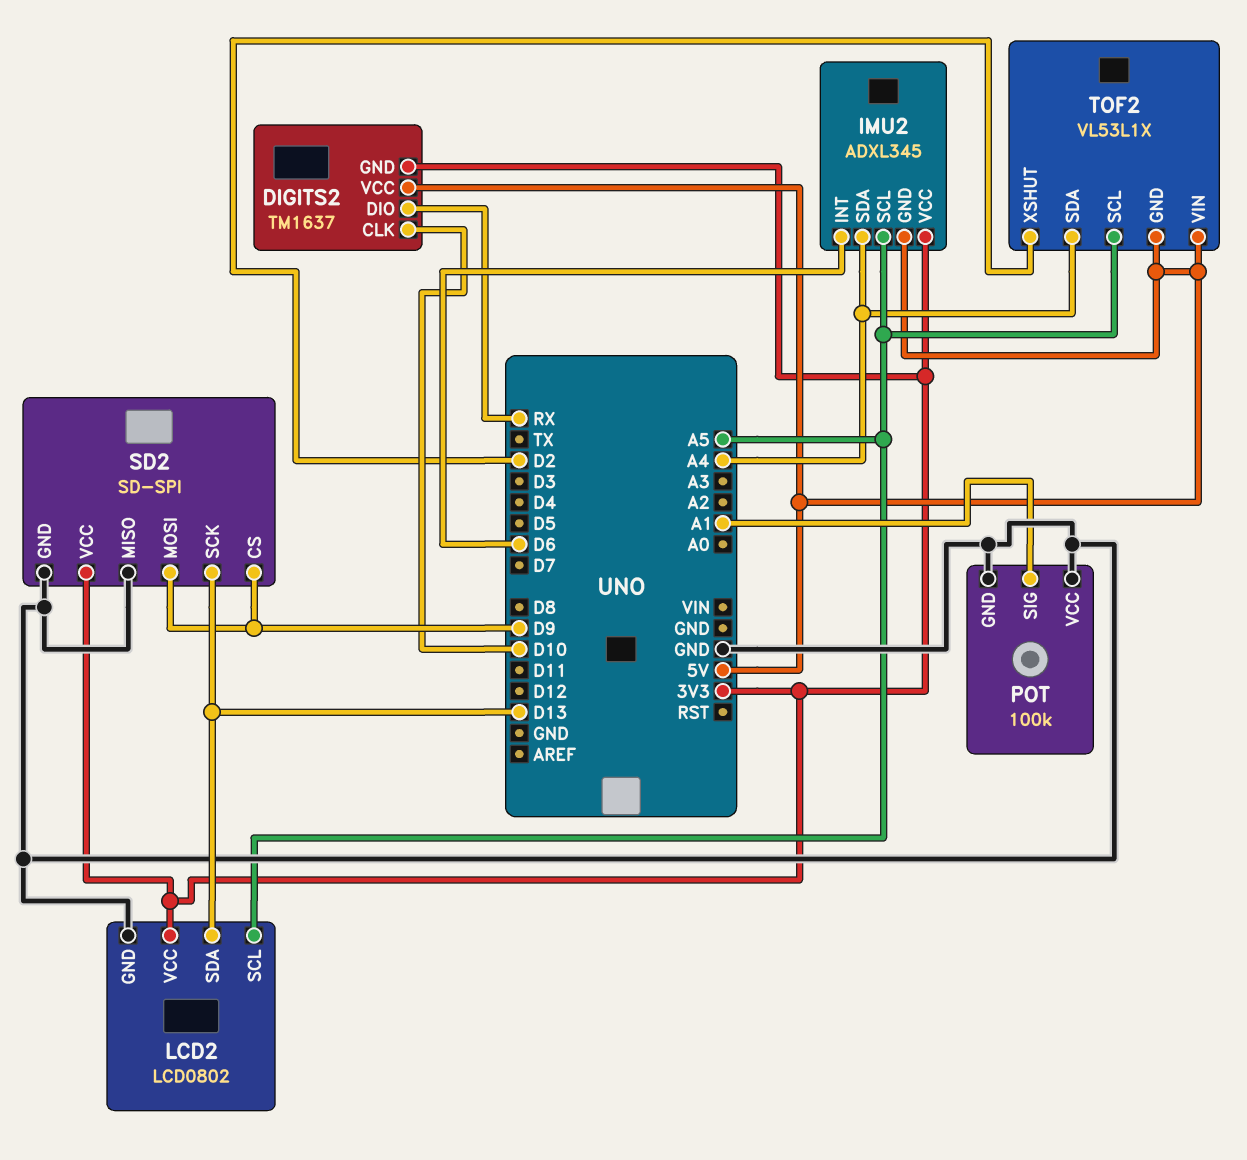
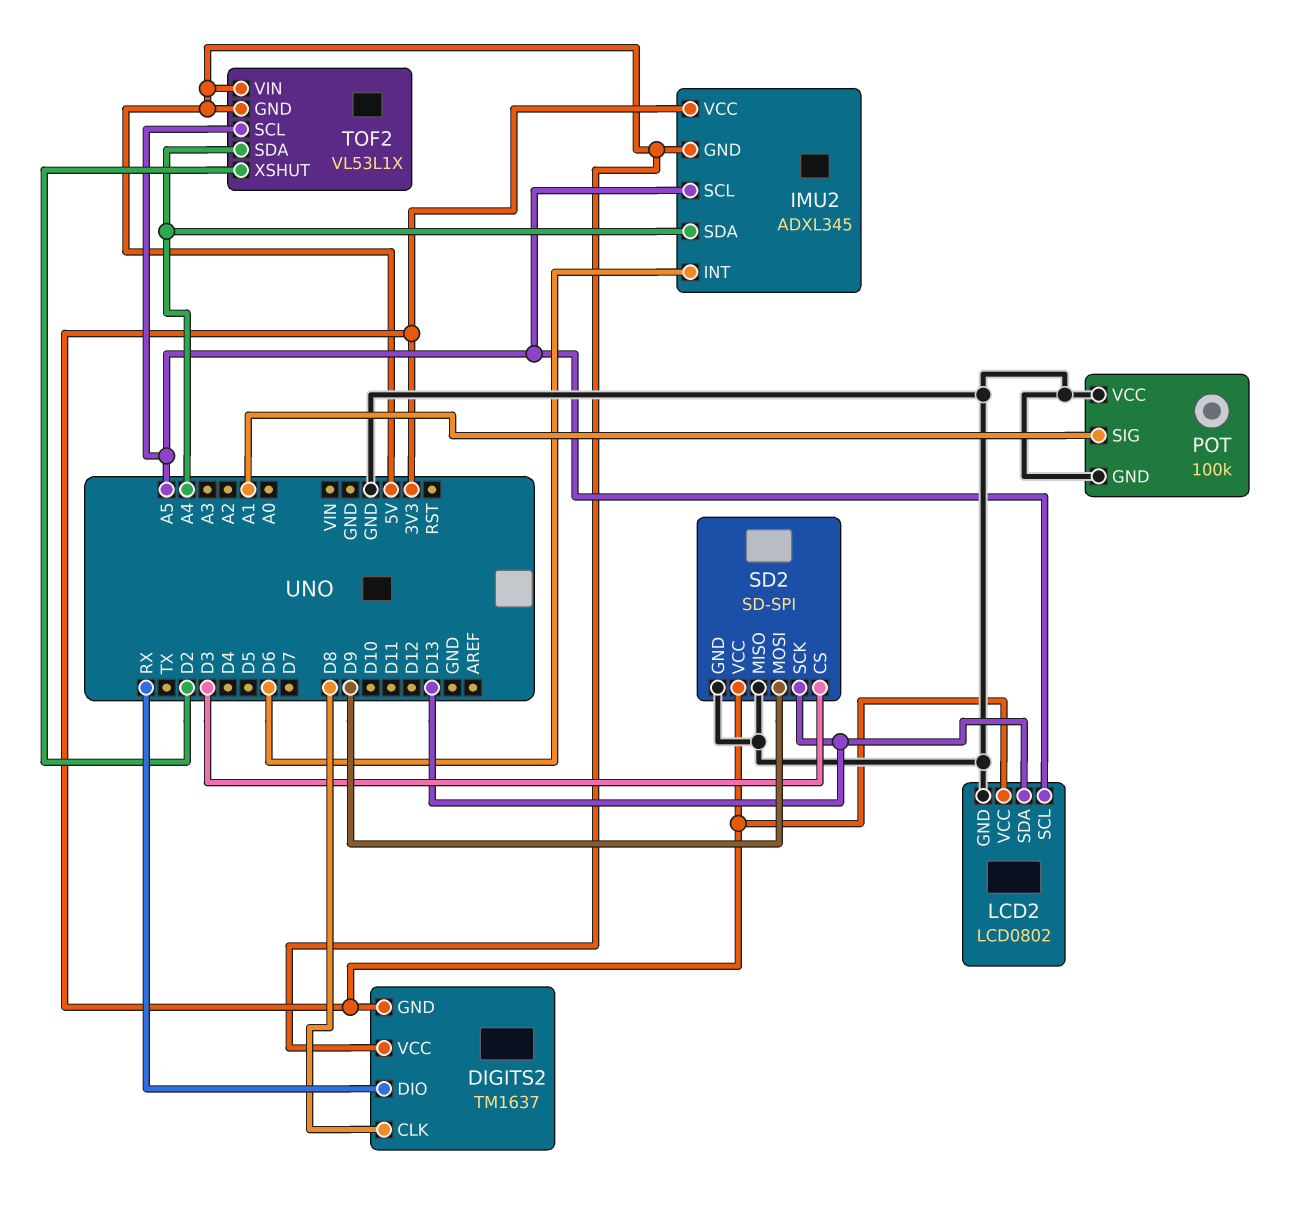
DIGITS2 pin CLK: D10 -> D8
SD2 pin CS: D9 -> D3

